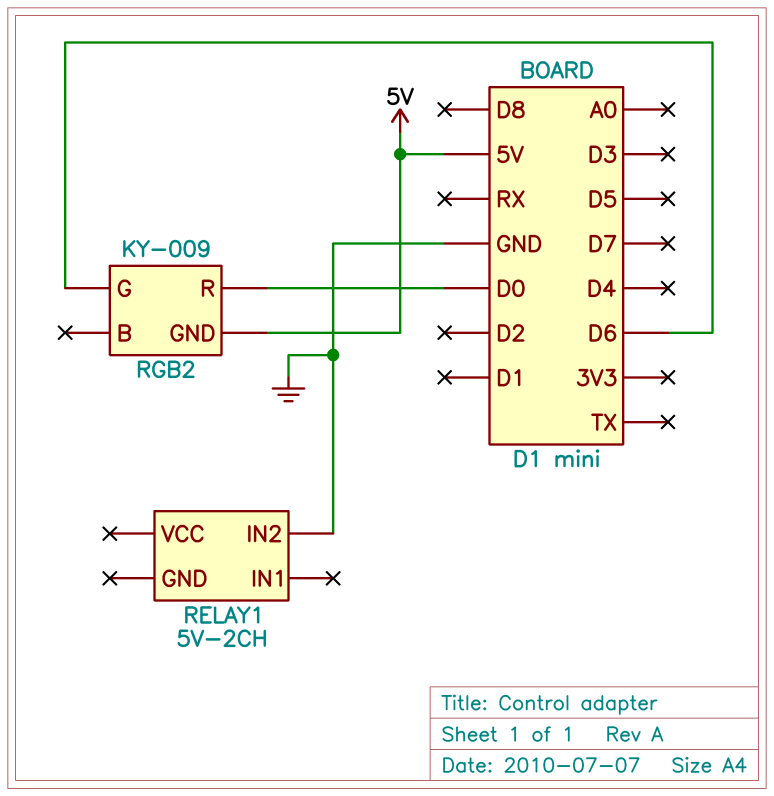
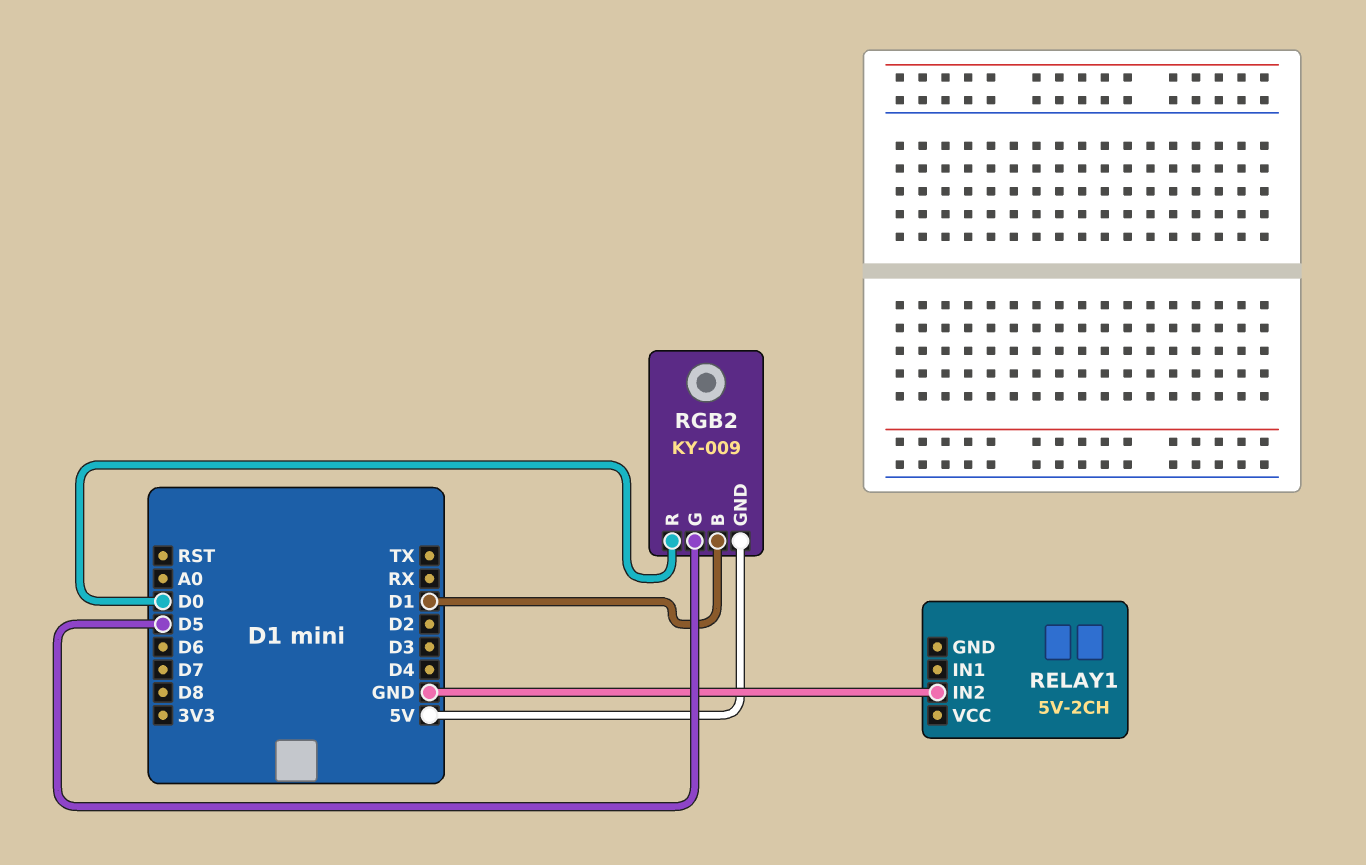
RGB2 pin B: none -> D1
RGB2 pin G: D6 -> D5

